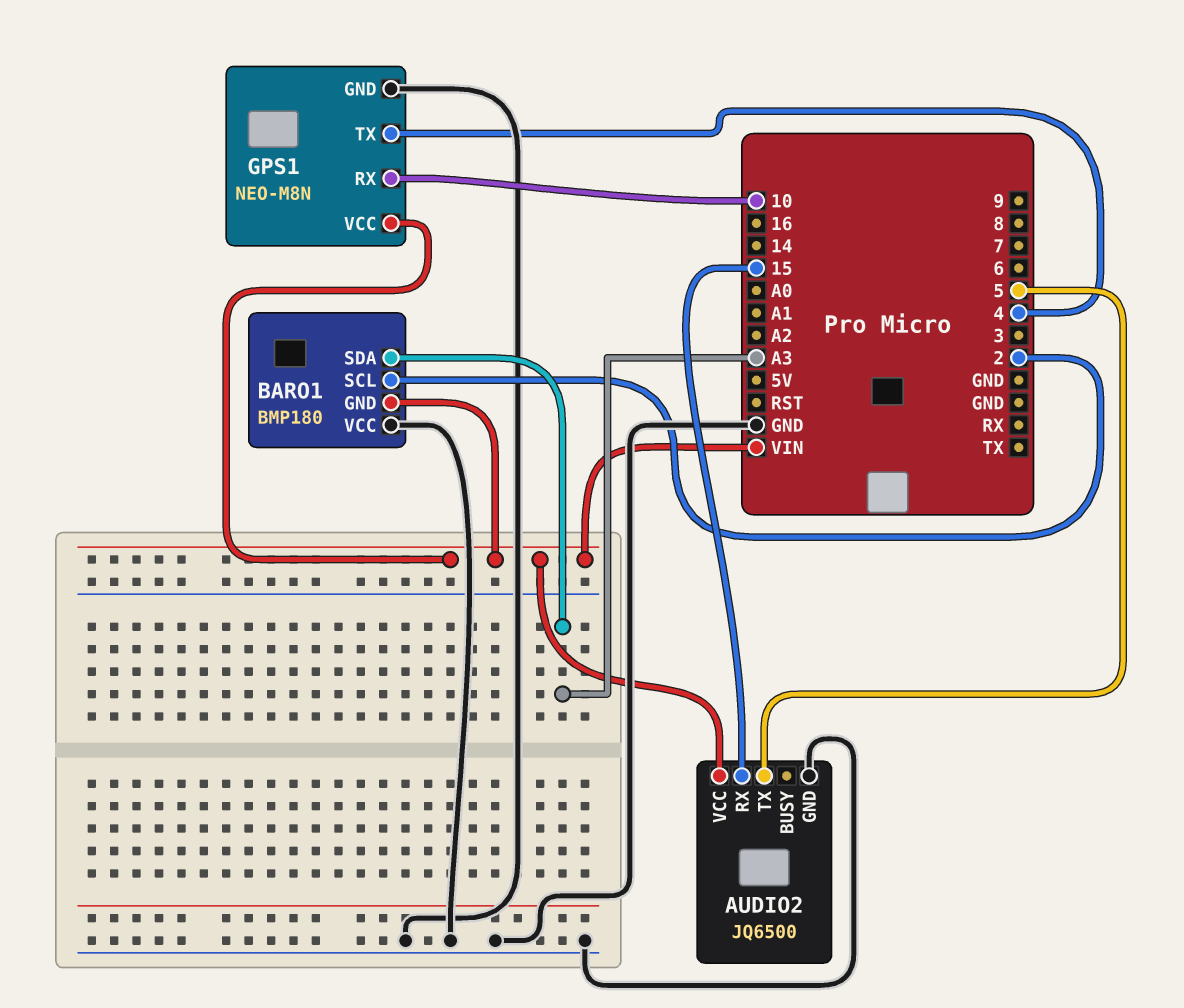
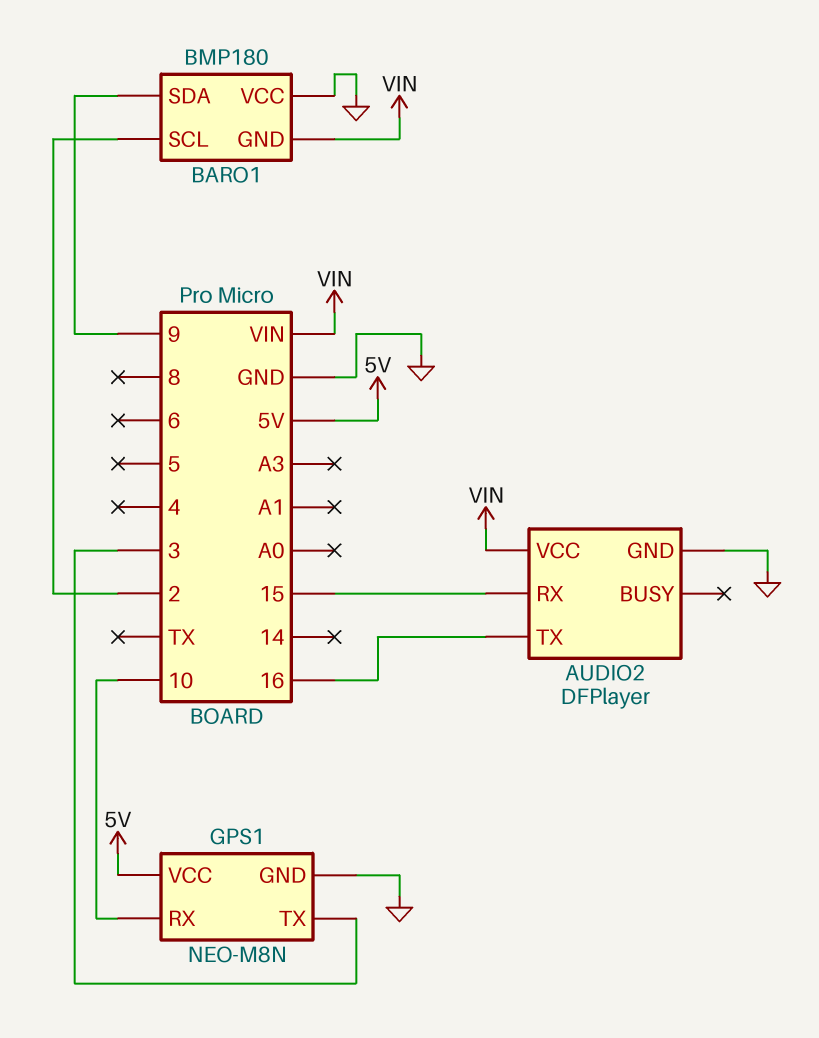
AUDIO2: JQ6500 -> DFPlayer
AUDIO2 pin TX: 5 -> 16
BARO1 pin SDA: A3 -> 9
GPS1 pin TX: 4 -> 3
GPS1 pin VCC: VIN -> 5V

